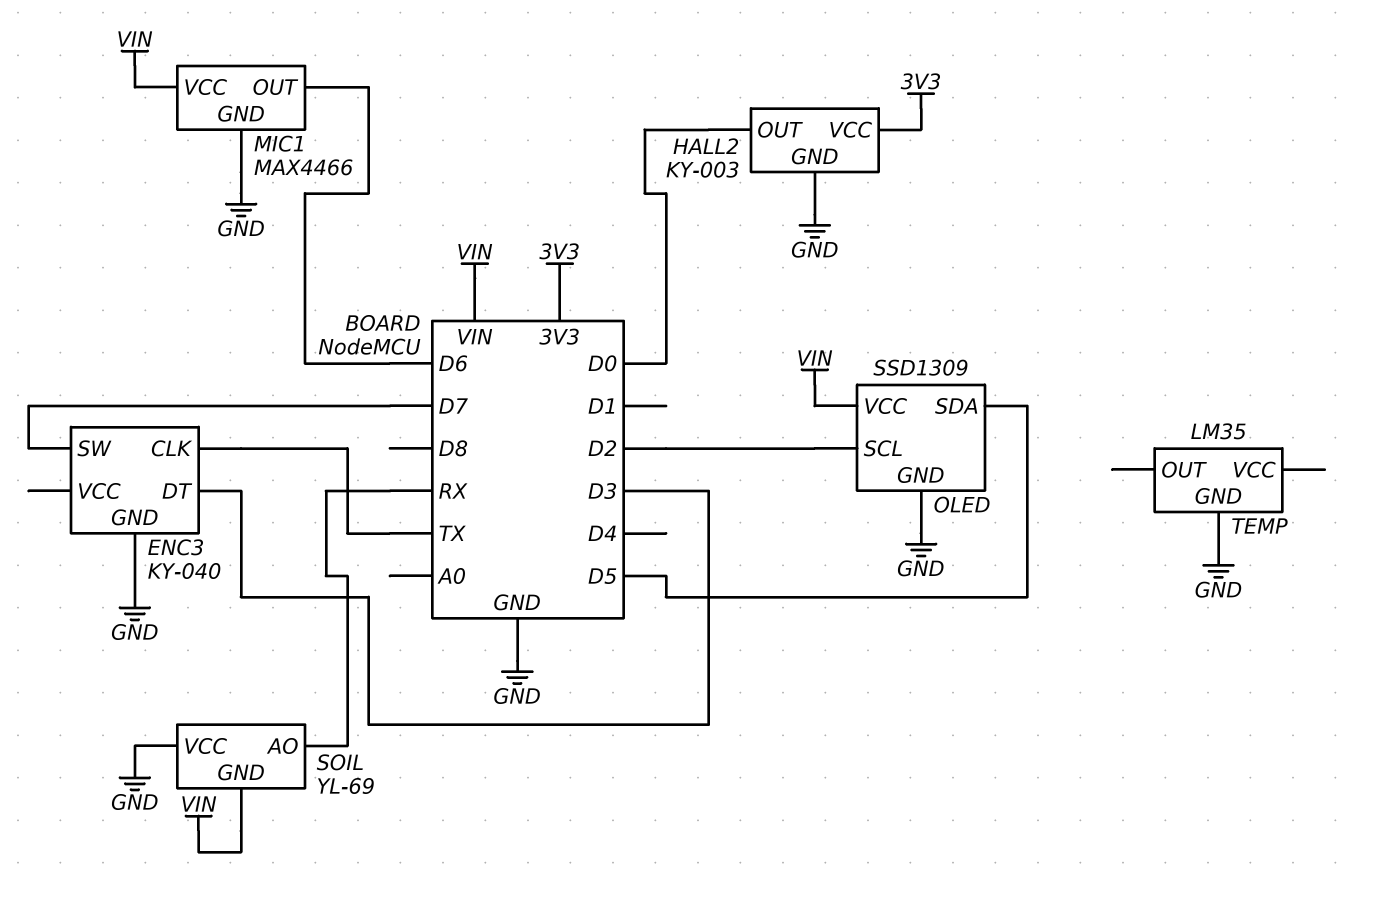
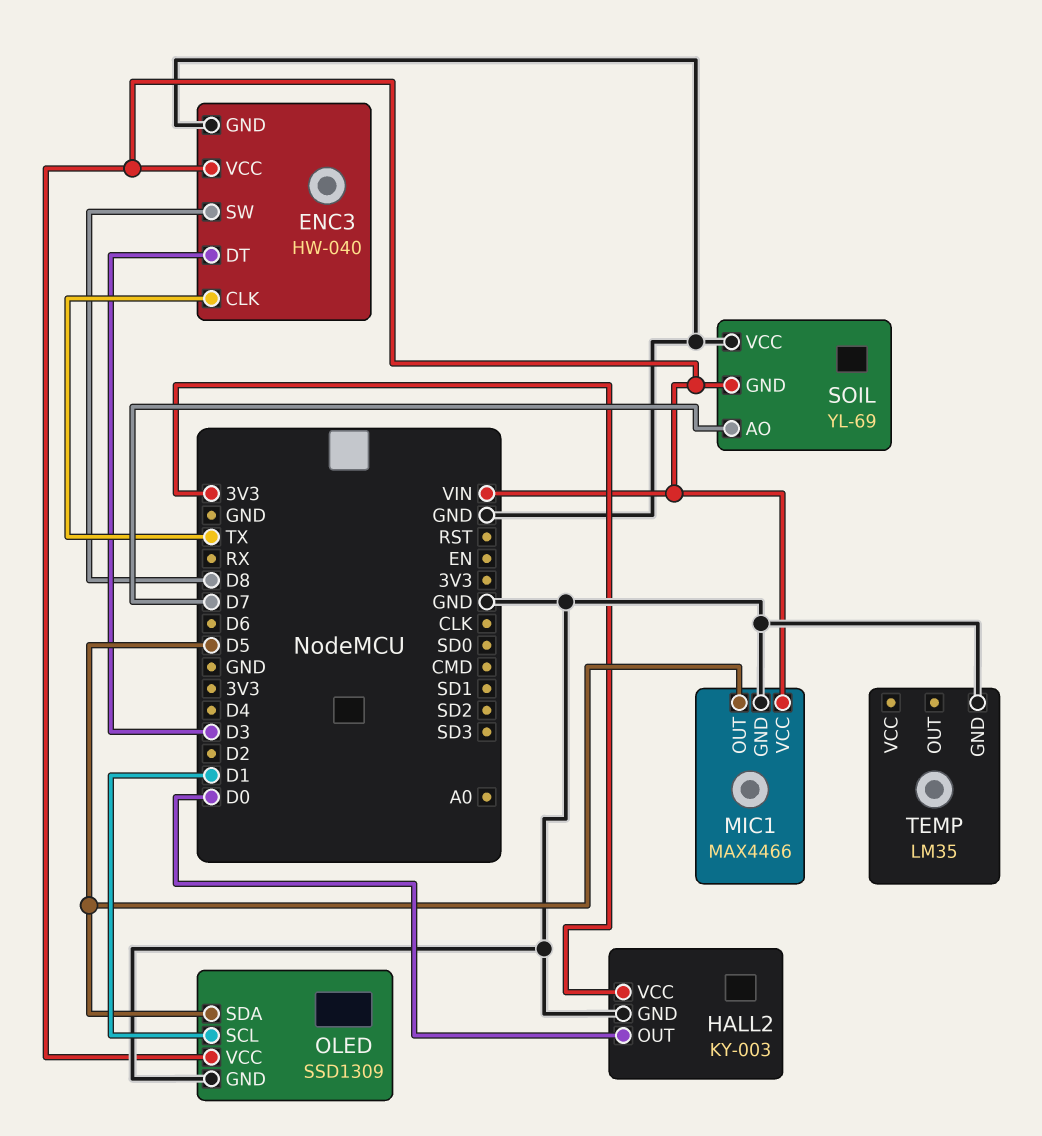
ENC3: KY-040 -> HW-040
ENC3 pin SW: D7 -> D8
ENC3 pin VCC: none -> VIN
MIC1 pin OUT: D6 -> D5
OLED pin SCL: D2 -> D1
SOIL pin AO: RX -> D7

